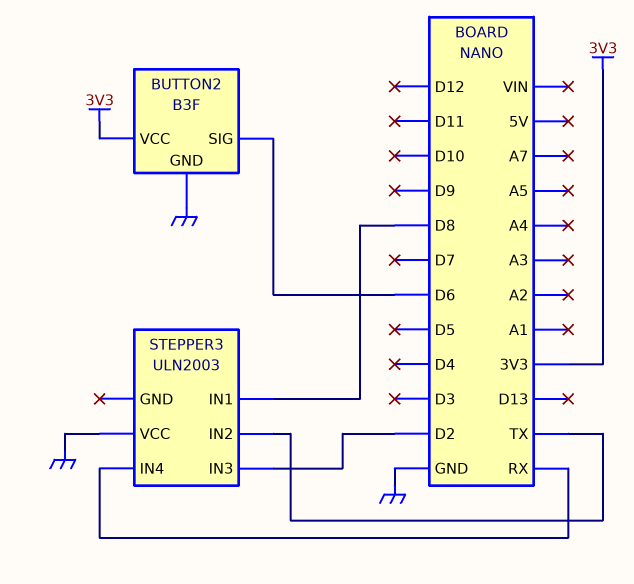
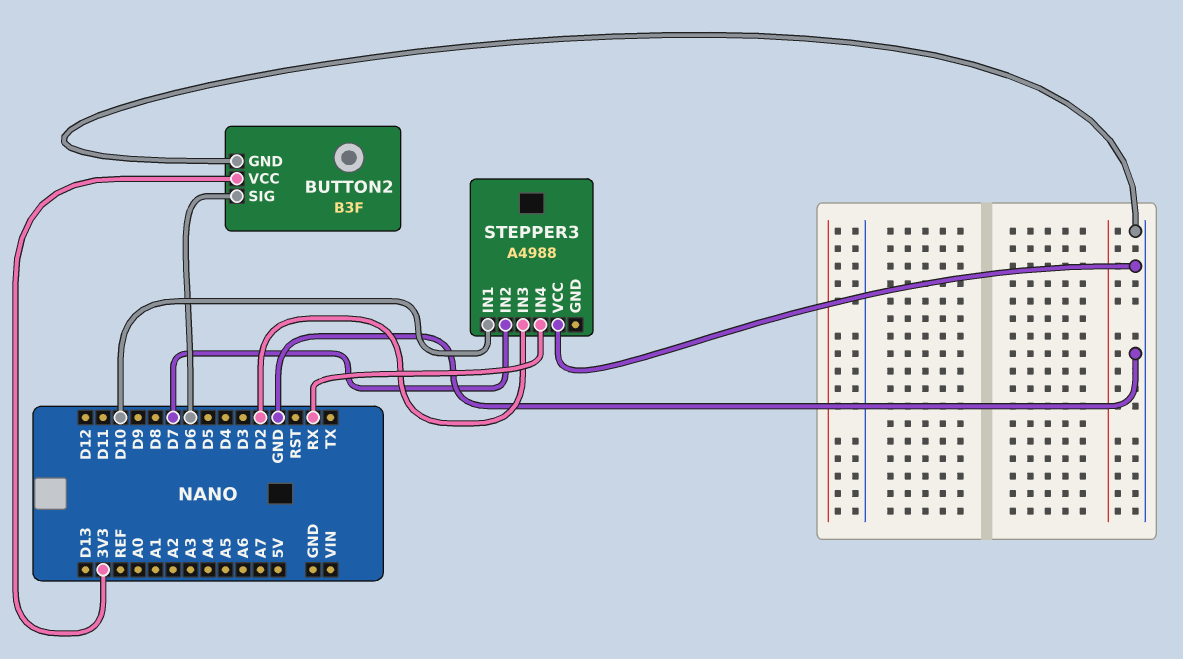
STEPPER3: ULN2003 -> A4988
STEPPER3 pin IN1: D8 -> D10
STEPPER3 pin IN2: TX -> D7

